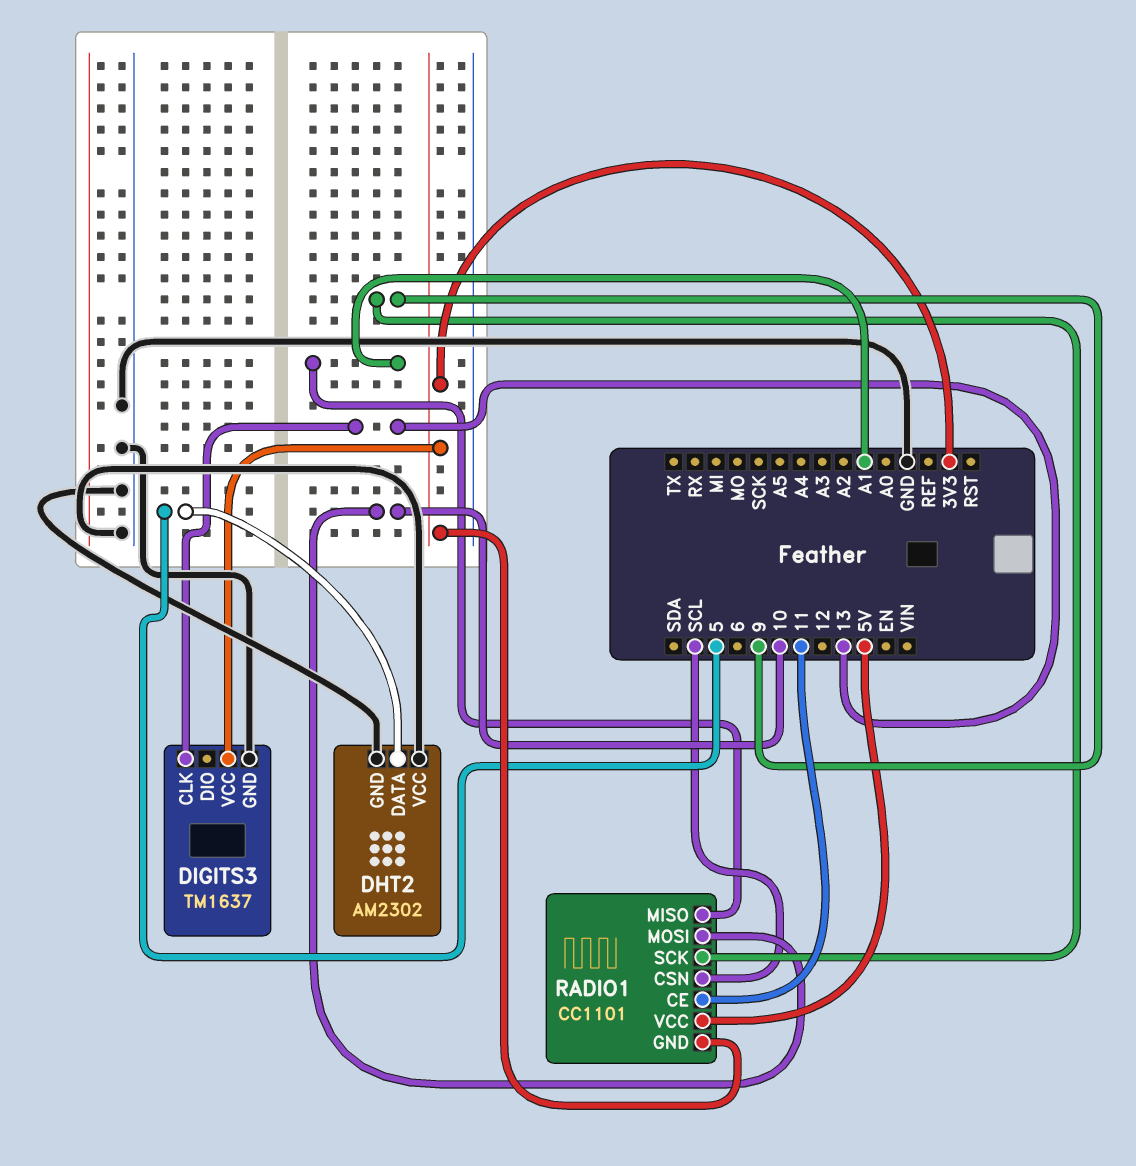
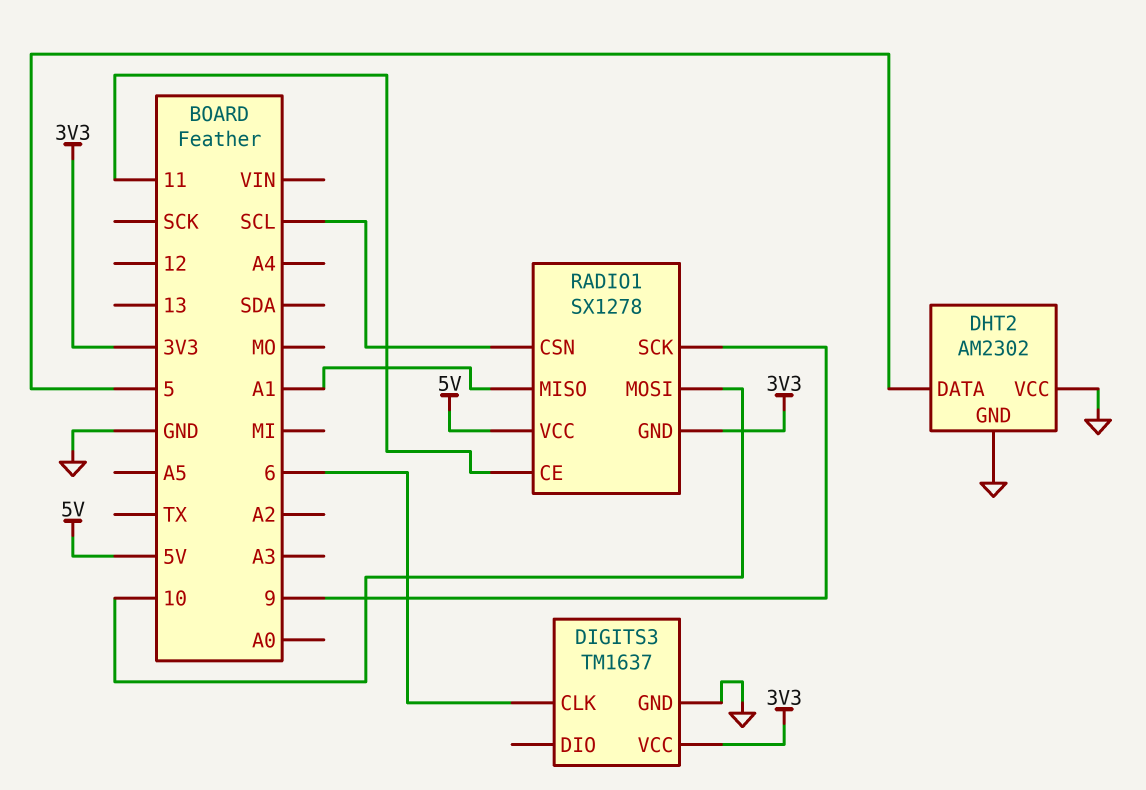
DIGITS3 pin CLK: 13 -> 6
RADIO1: CC1101 -> SX1278

